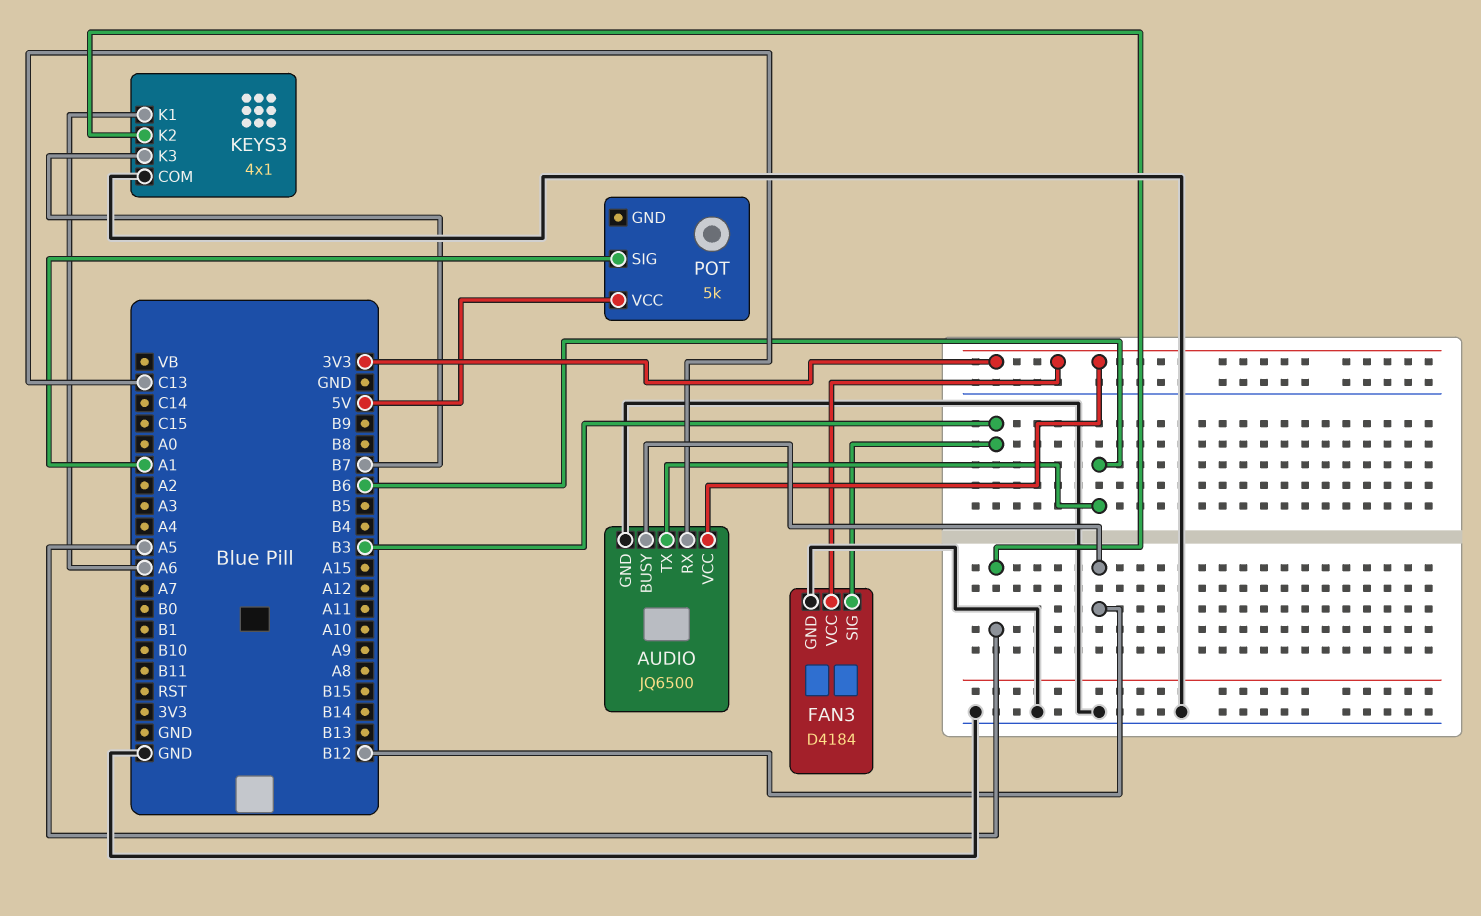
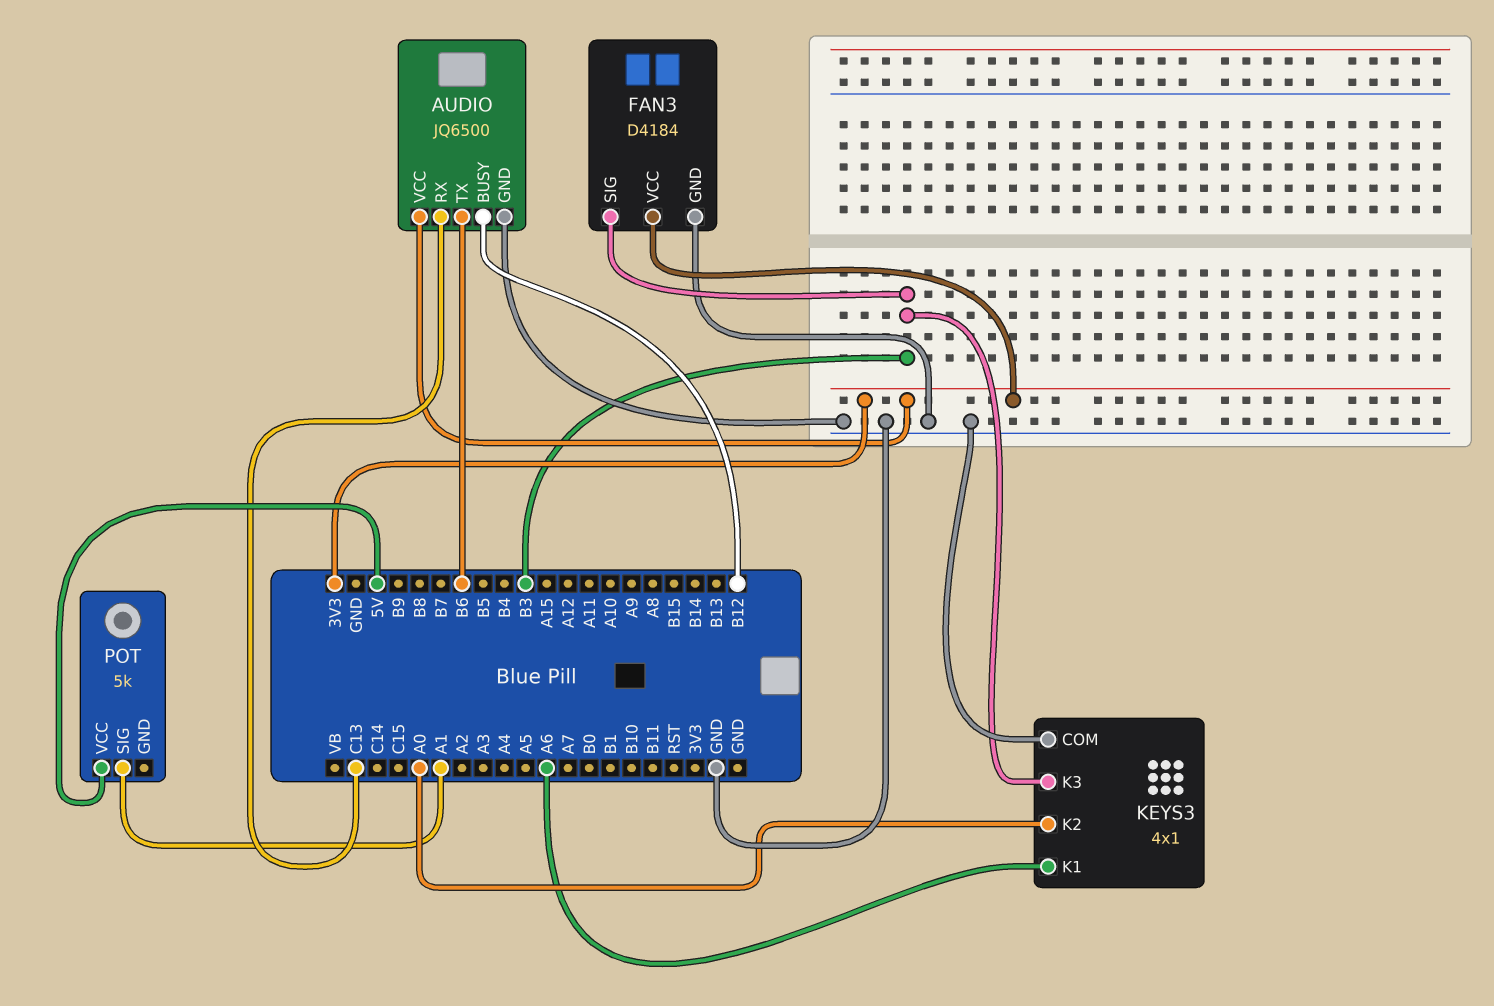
KEYS3 pin K2: A5 -> A0
KEYS3 pin K3: B7 -> B3

